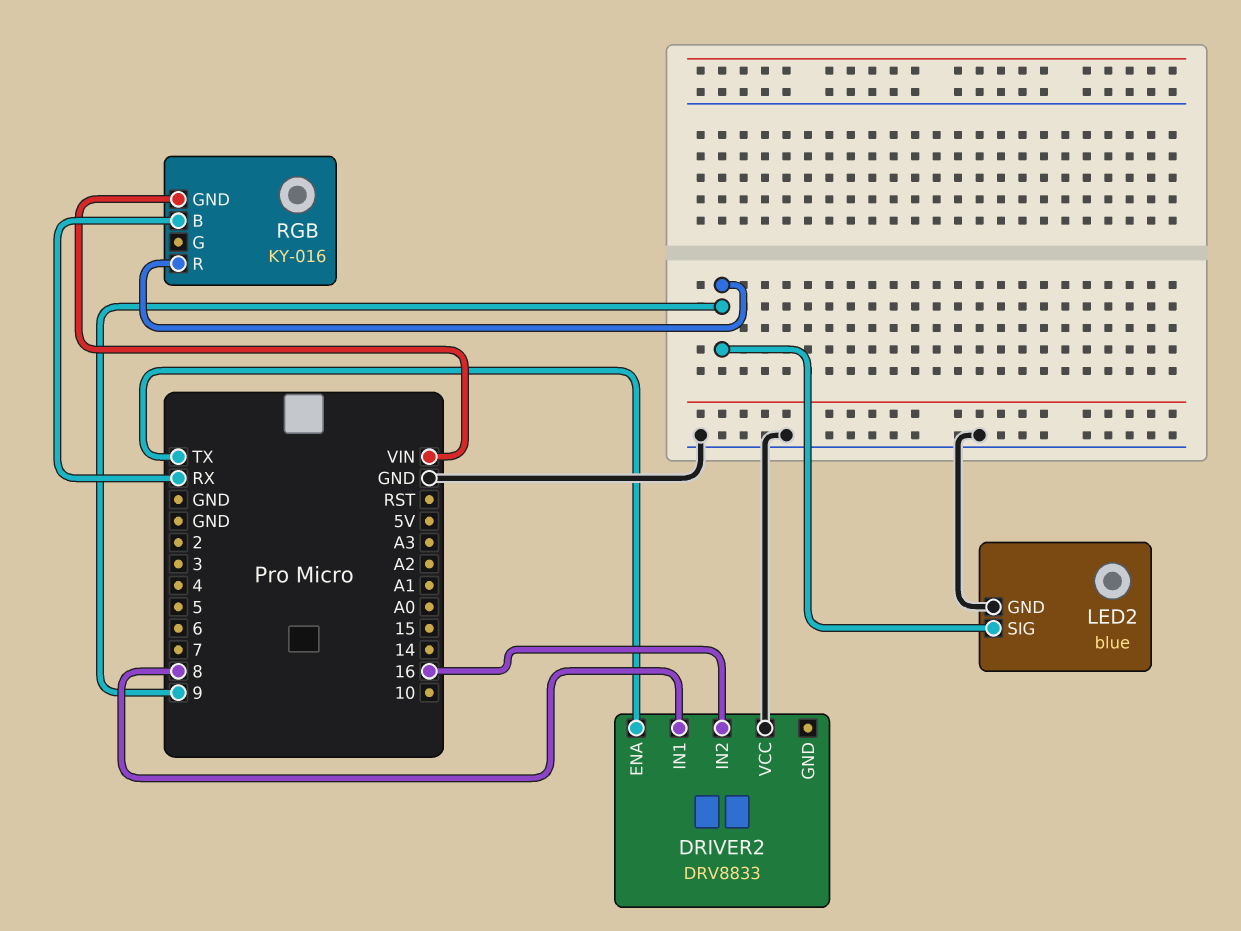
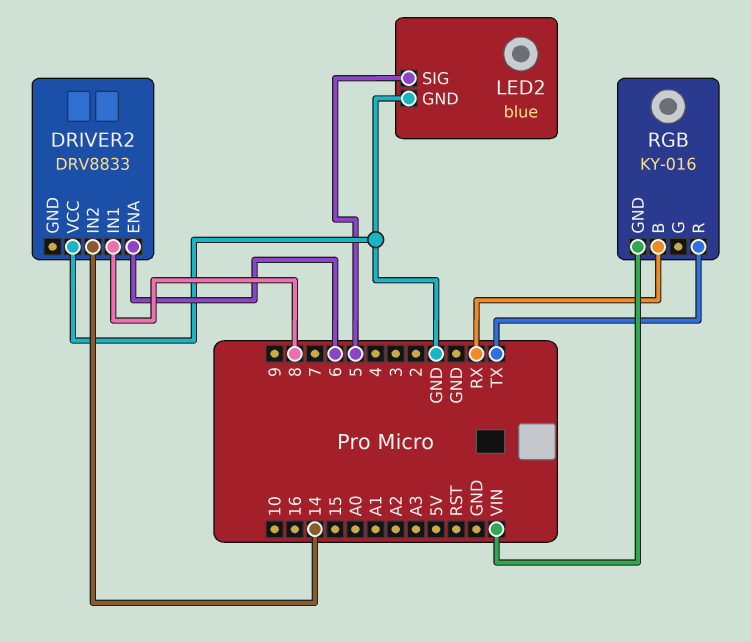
DRIVER2 pin ENA: TX -> 6
DRIVER2 pin IN2: 16 -> 14
LED2 pin SIG: 9 -> 5
RGB pin R: 9 -> TX

